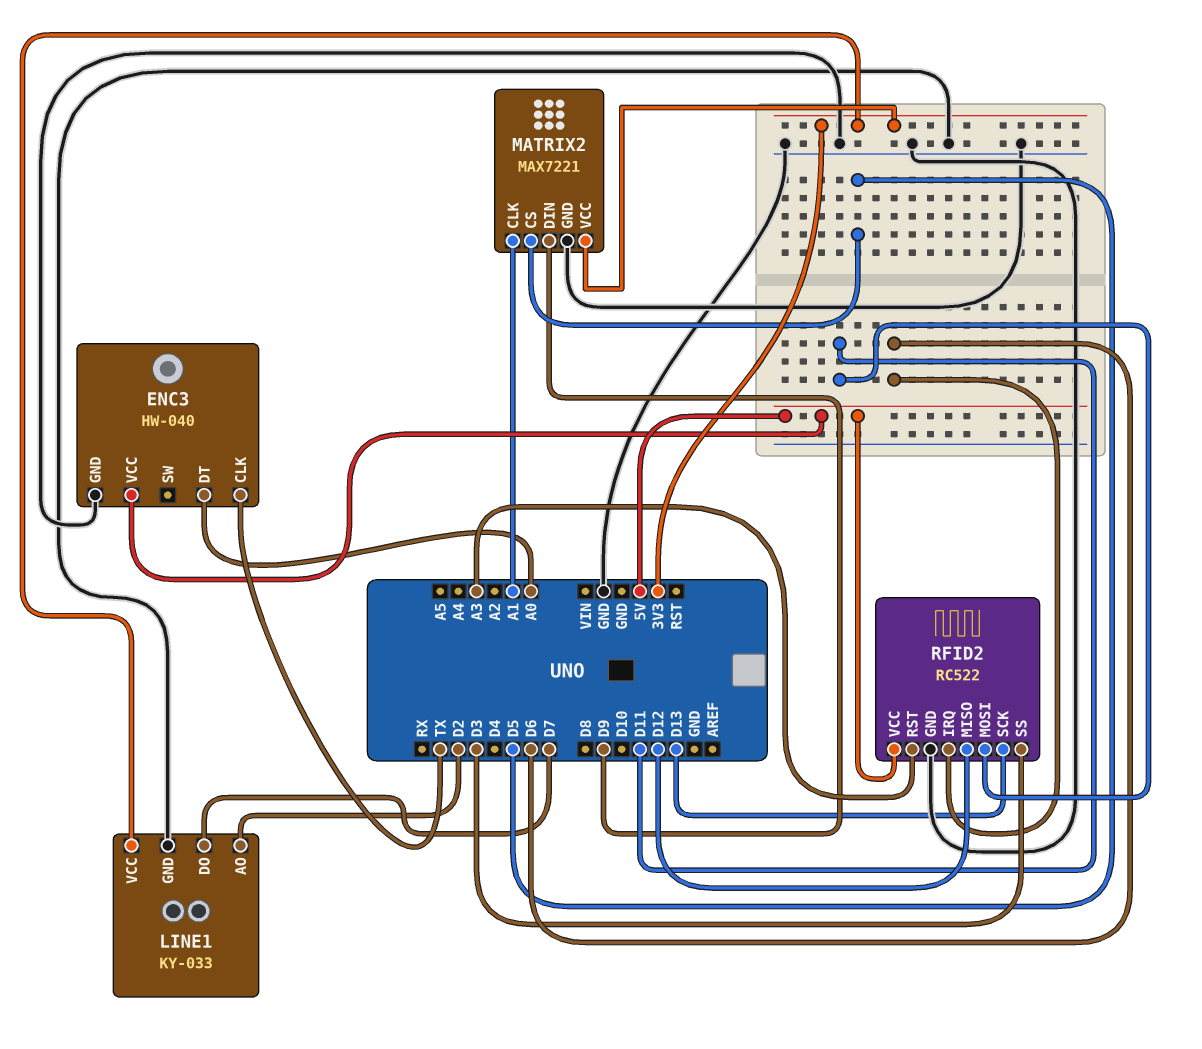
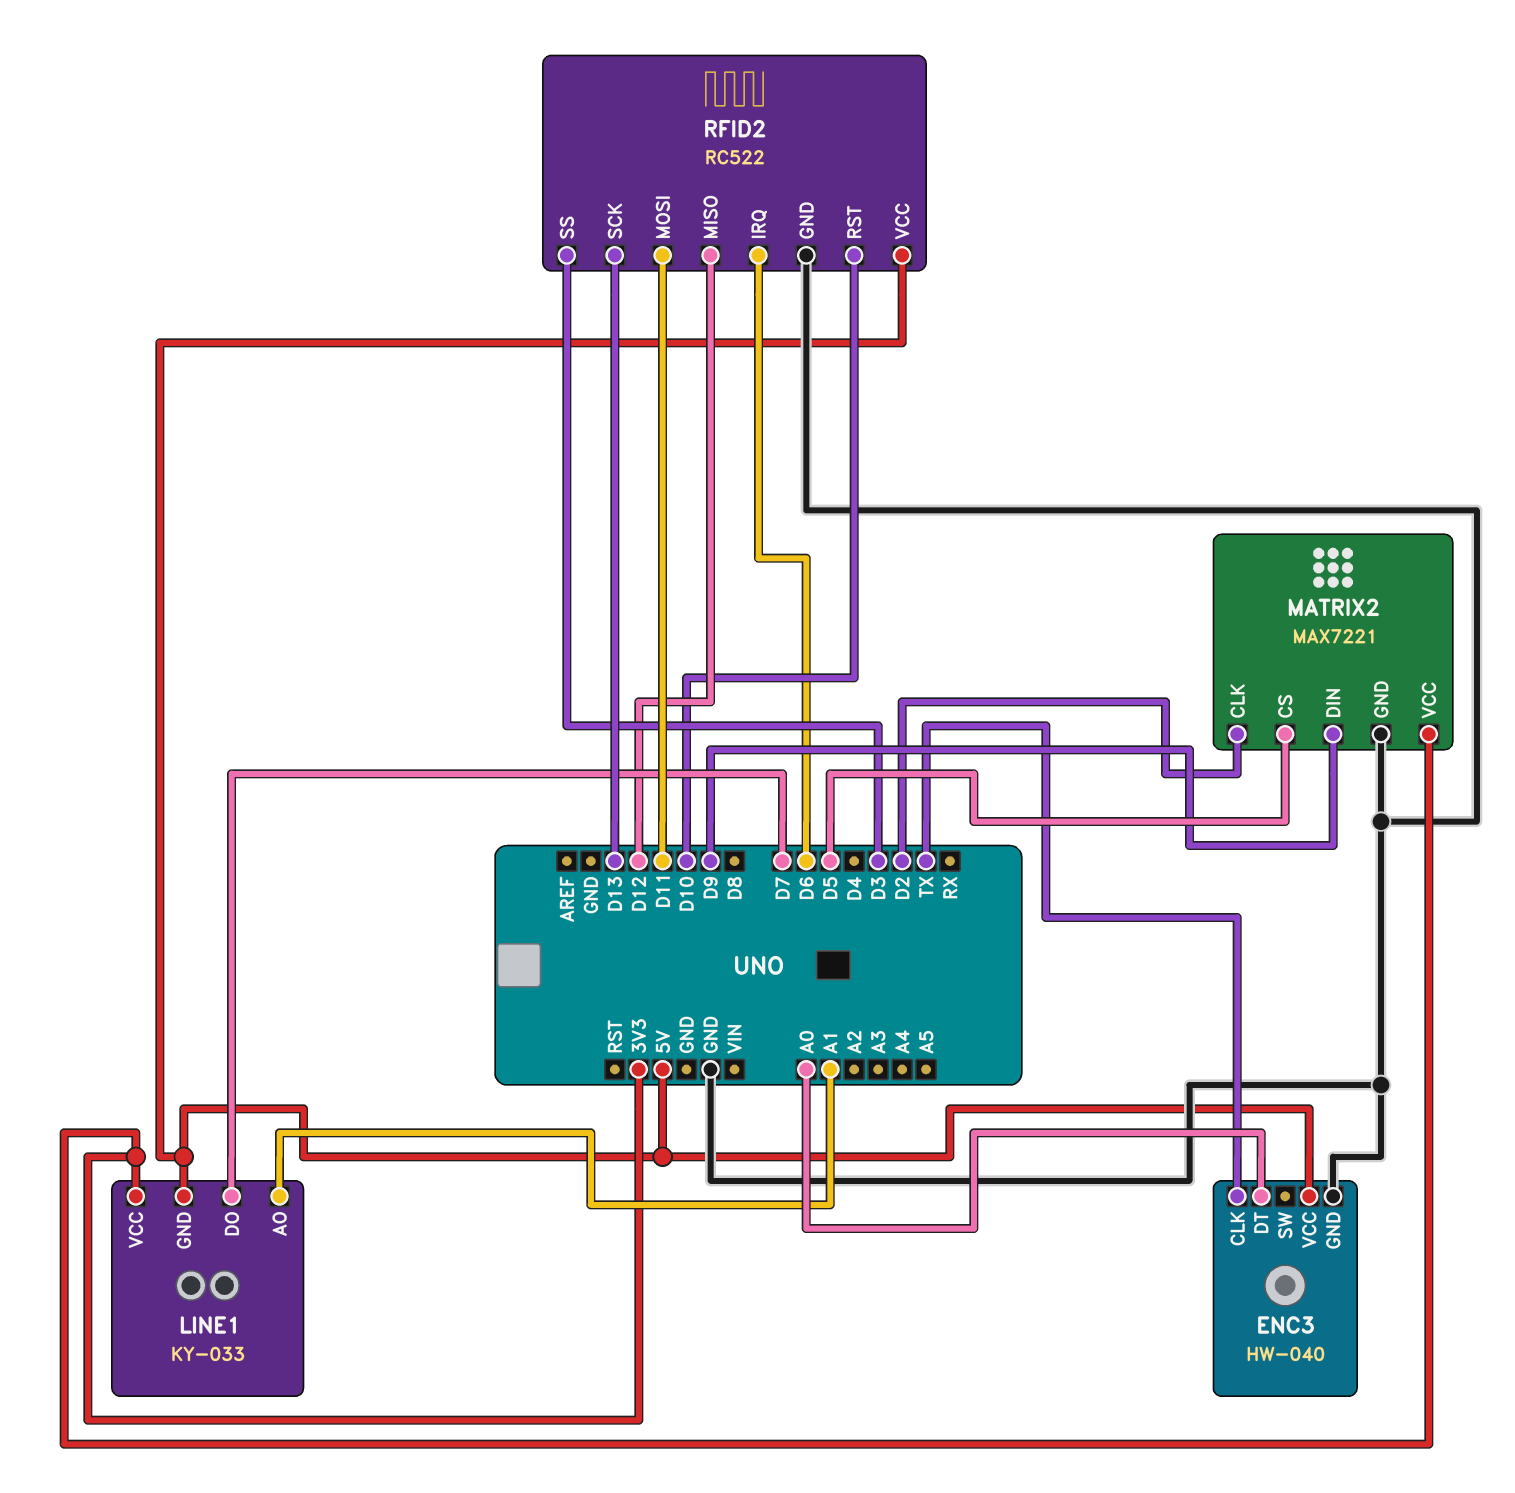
LINE1 pin AO: D2 -> A1
LINE1 pin GND: GND -> 5V
MATRIX2 pin CLK: A1 -> D2
RFID2 pin RST: A3 -> D10

